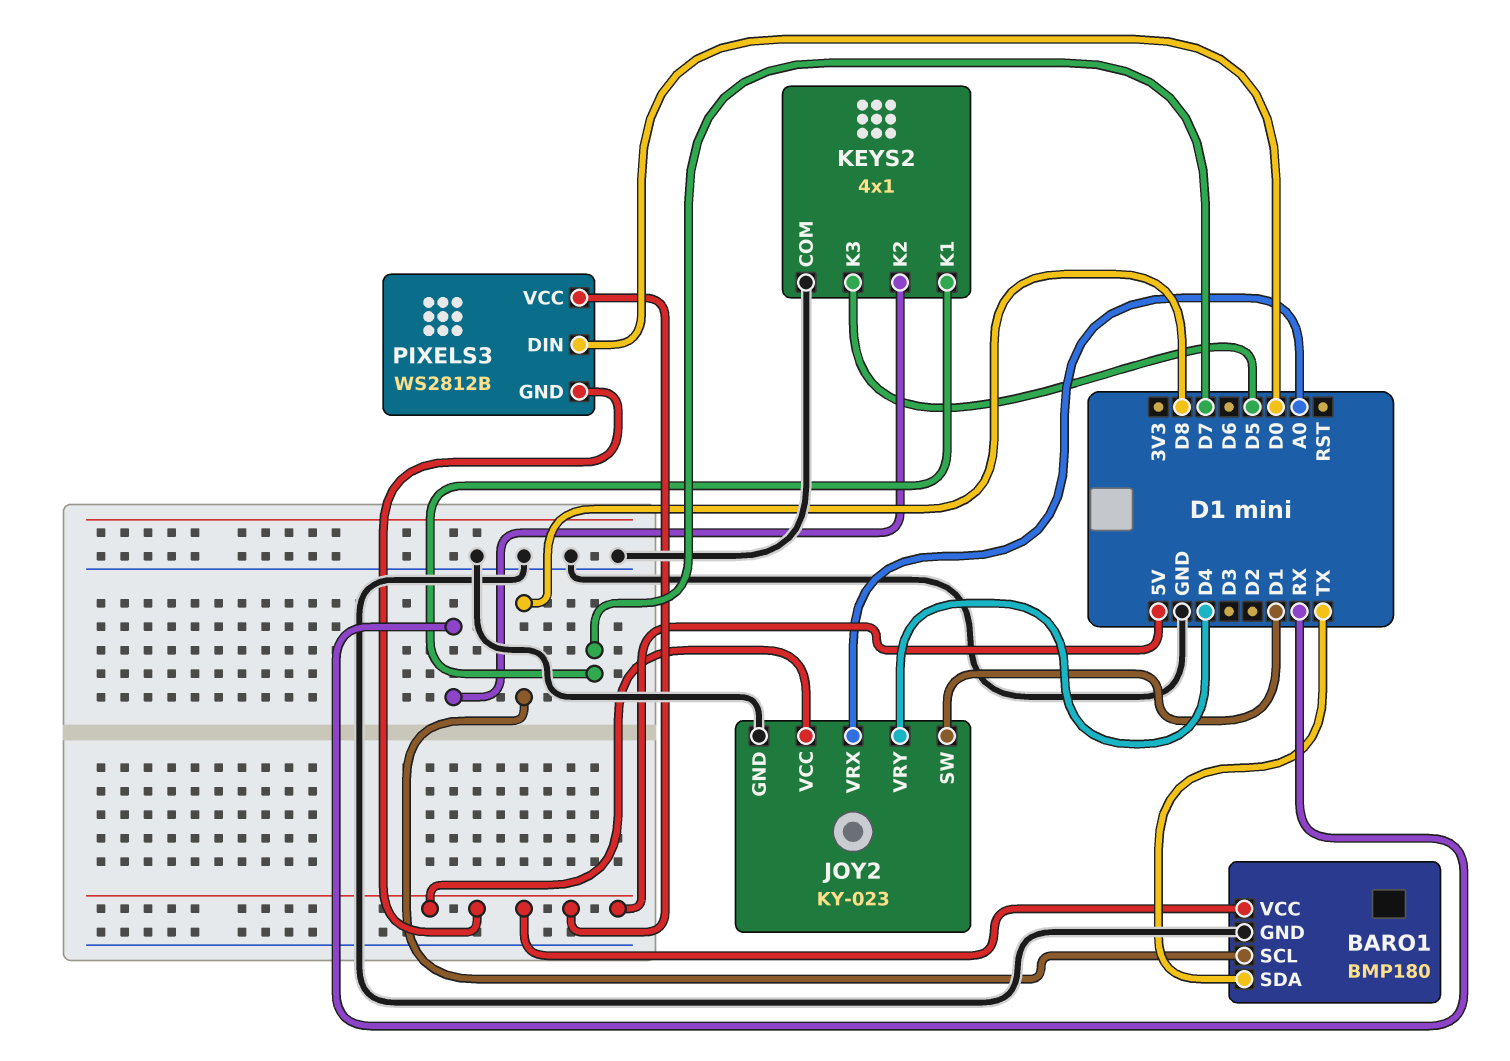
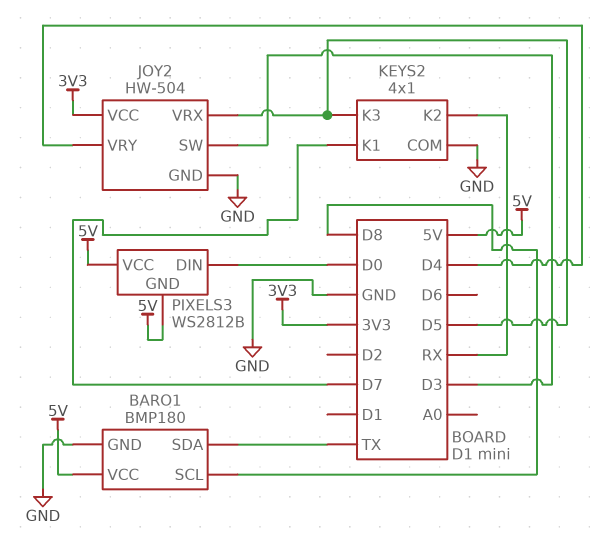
JOY2: KY-023 -> HW-504
JOY2 pin SW: D1 -> D3
JOY2 pin VCC: 5V -> 3V3
JOY2 pin VRX: A0 -> D5

